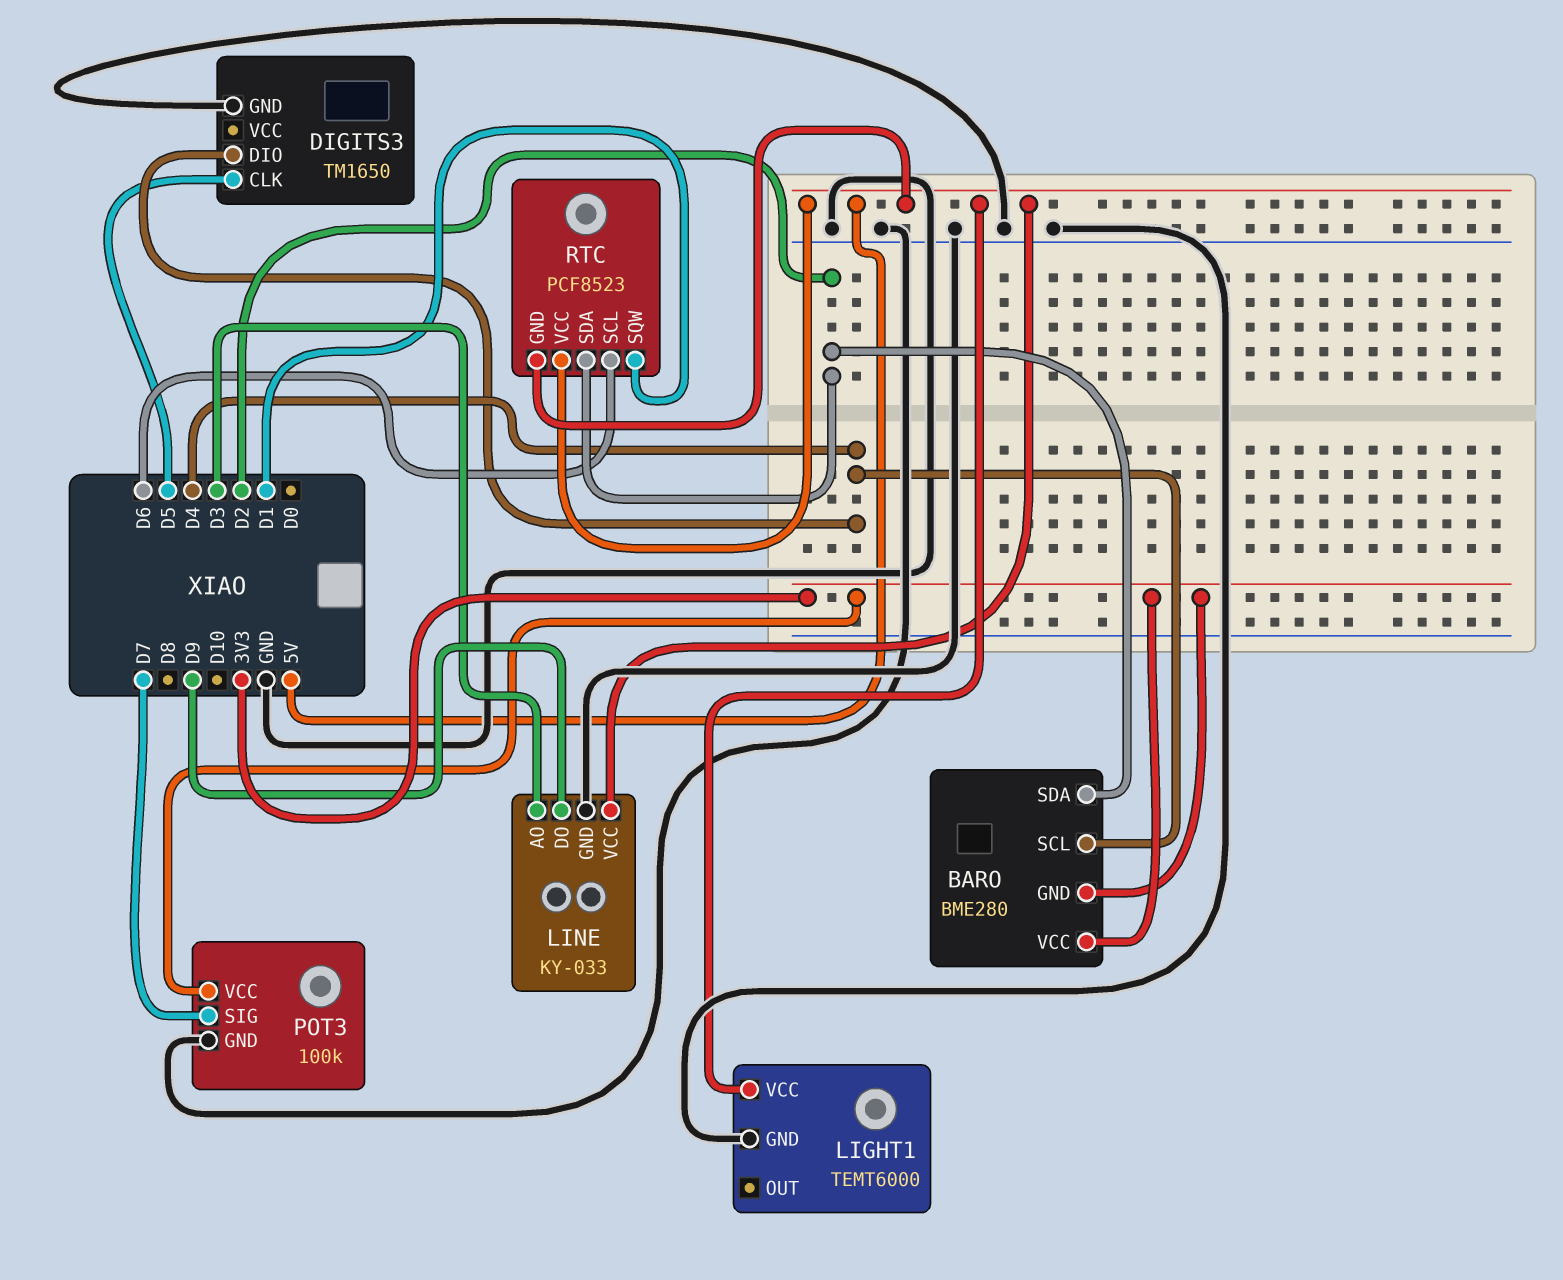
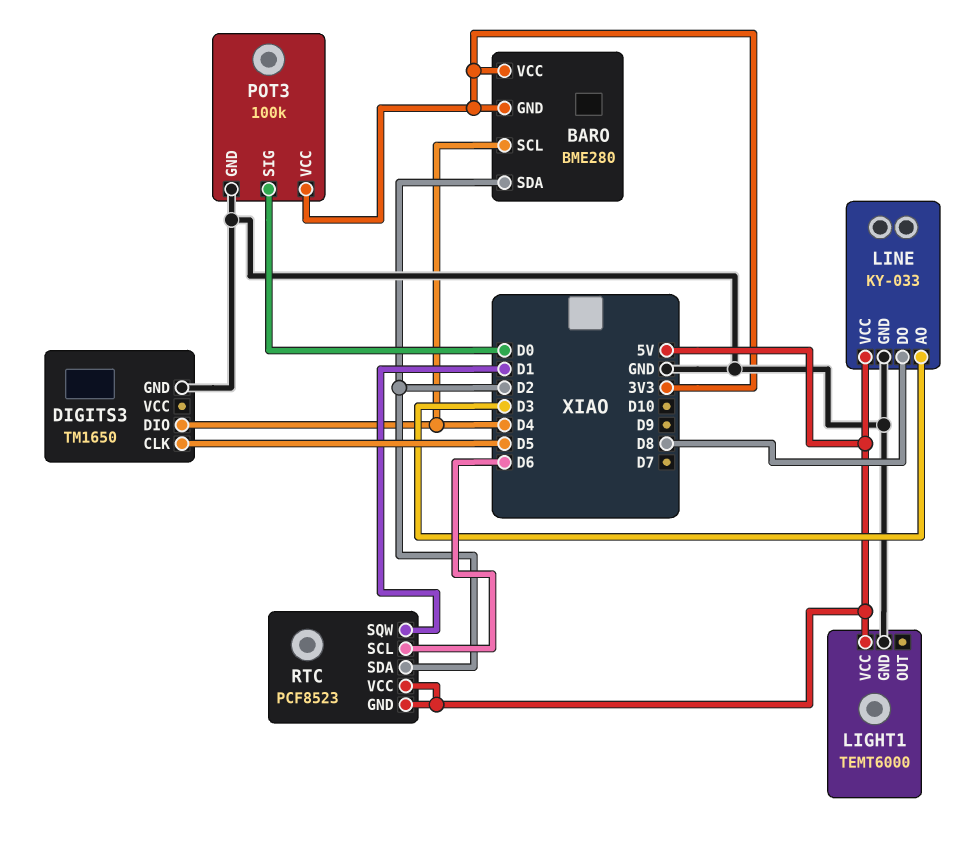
LINE pin DO: D9 -> D8
POT3 pin SIG: D7 -> D0

